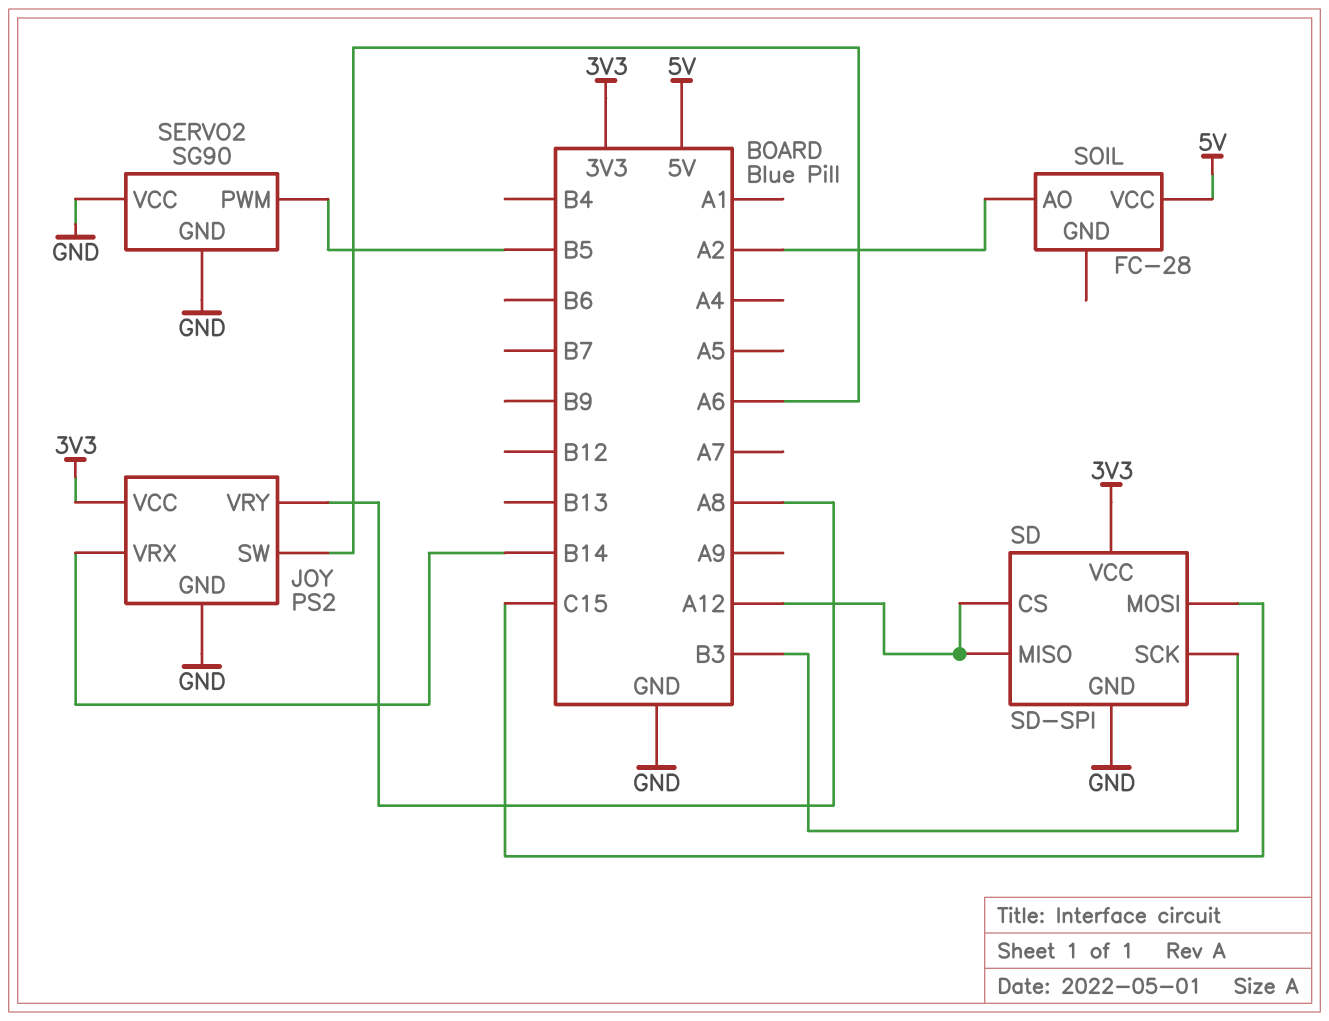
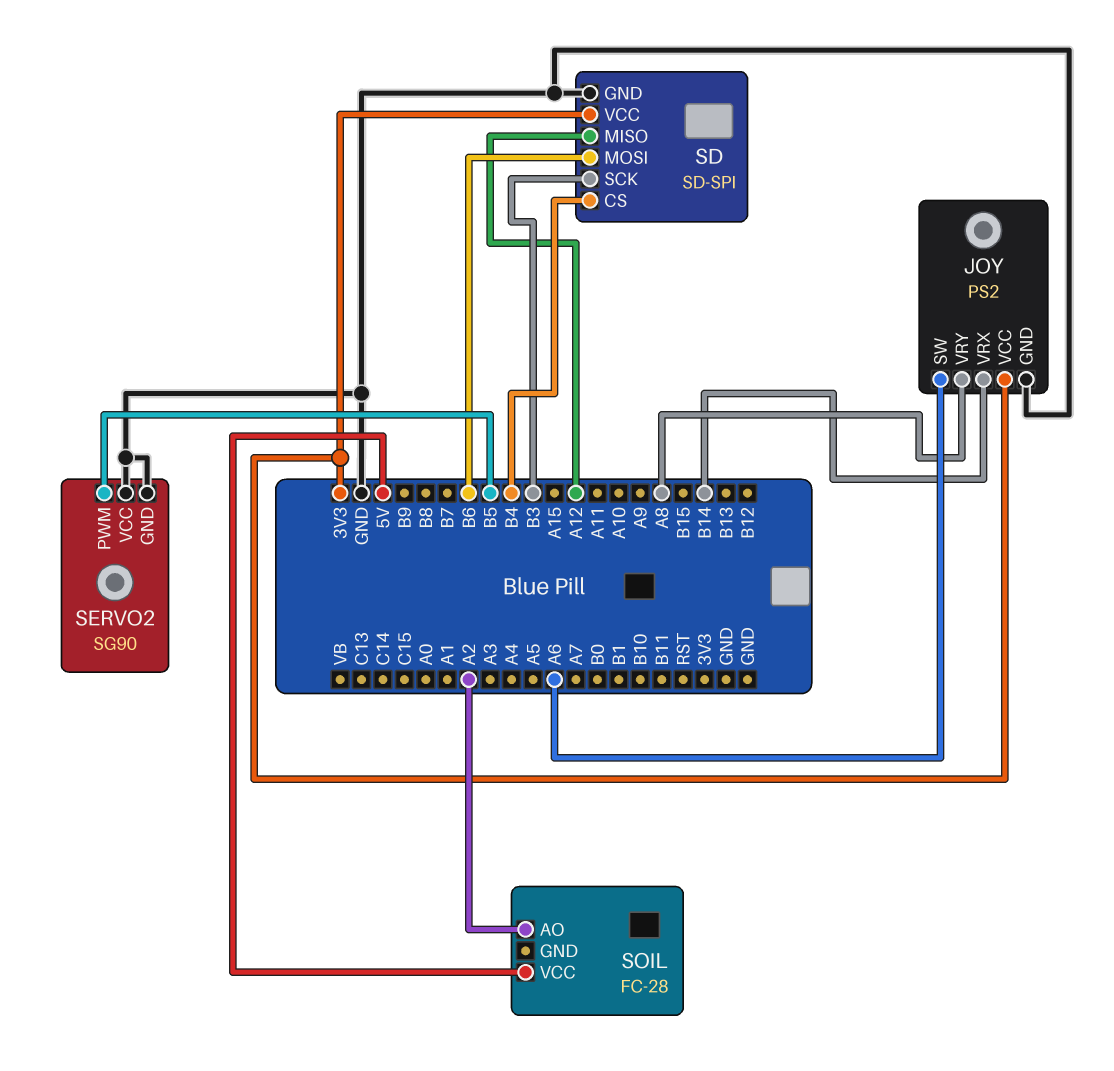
SD pin CS: A12 -> B4
SD pin MOSI: C15 -> B6

